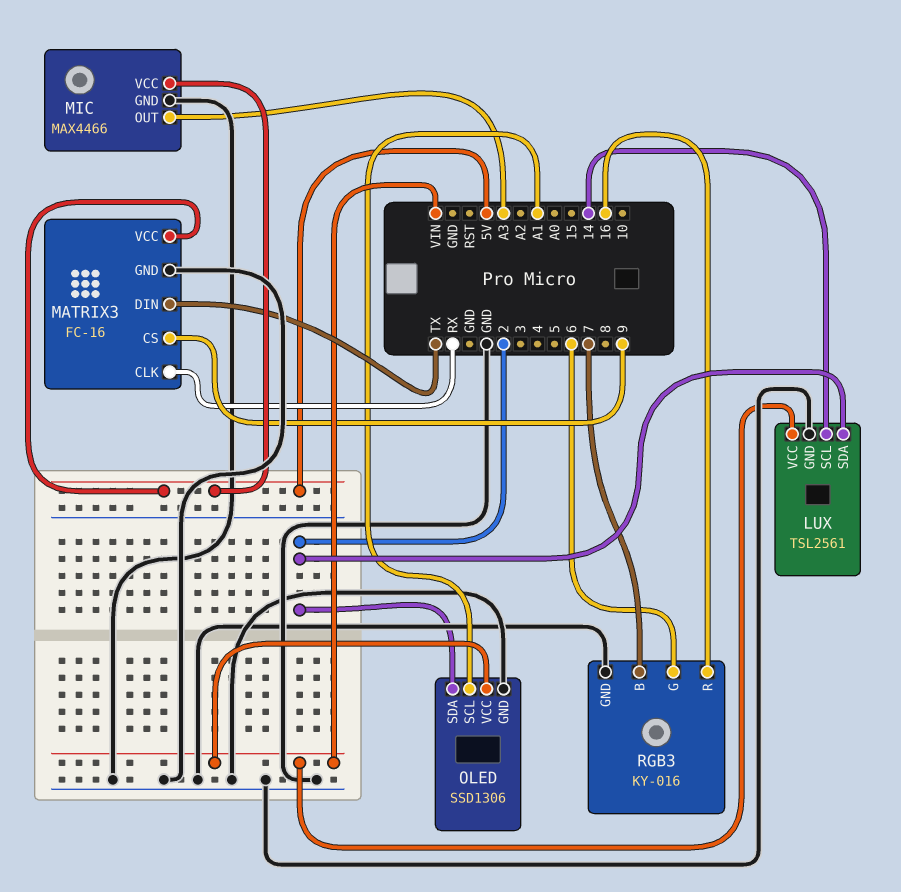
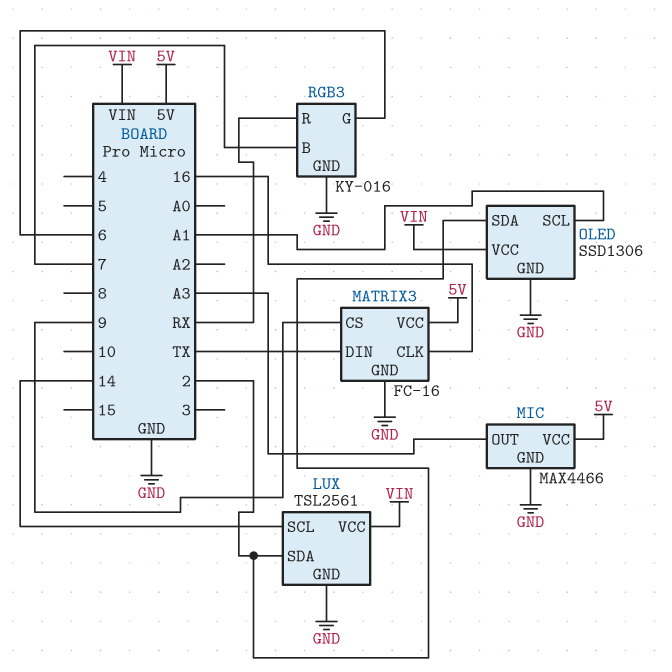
MATRIX3 pin CLK: RX -> 16
RGB3 pin R: 16 -> RX

